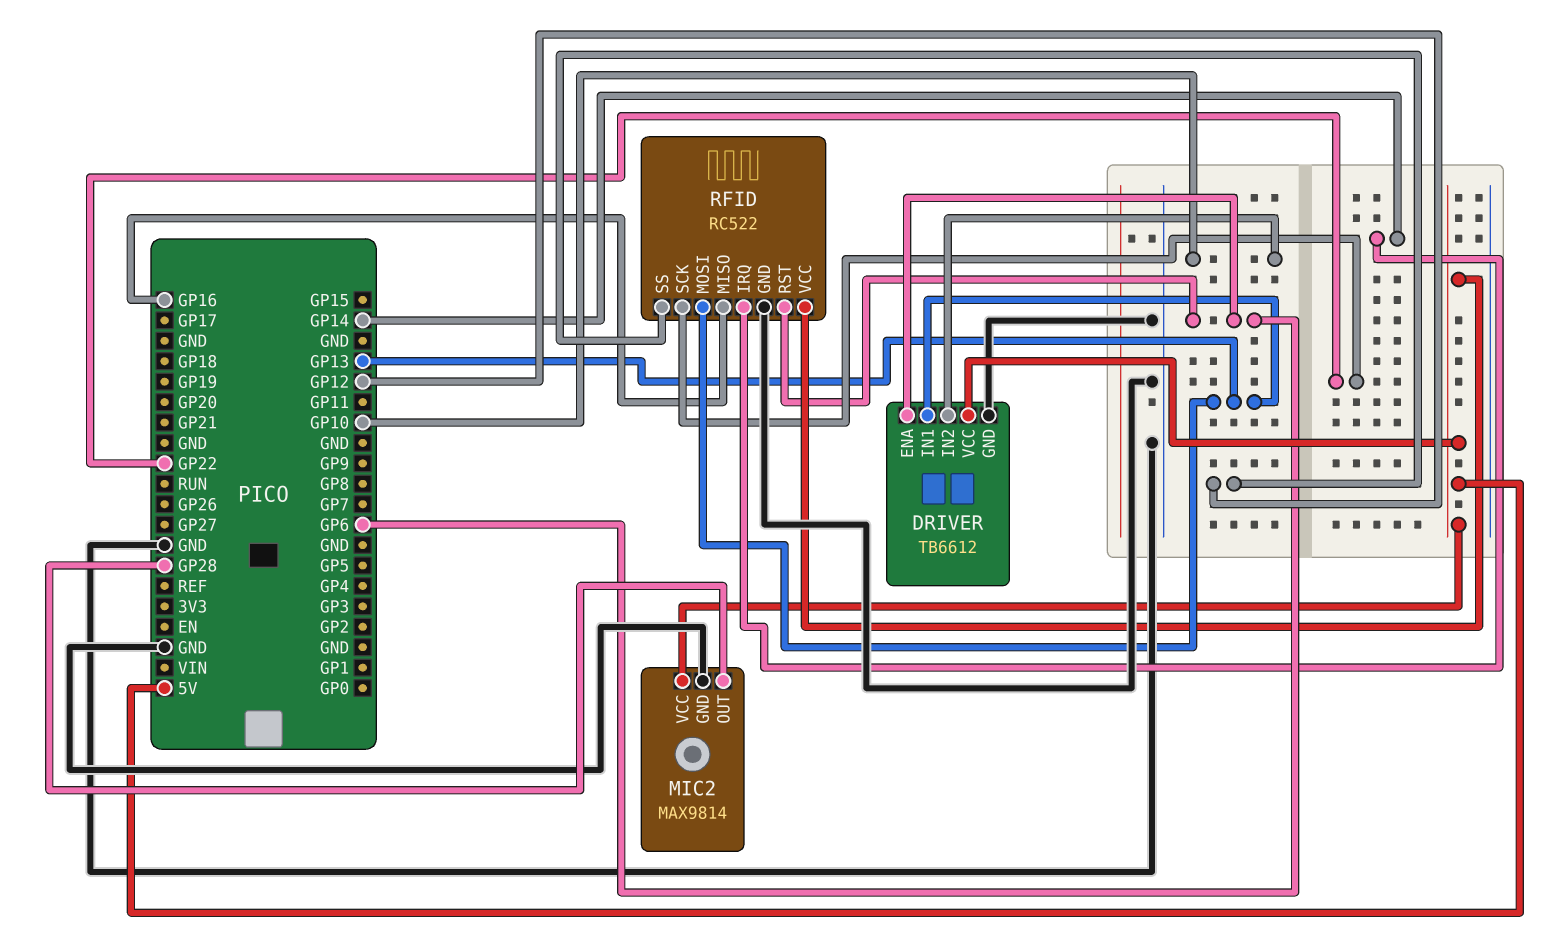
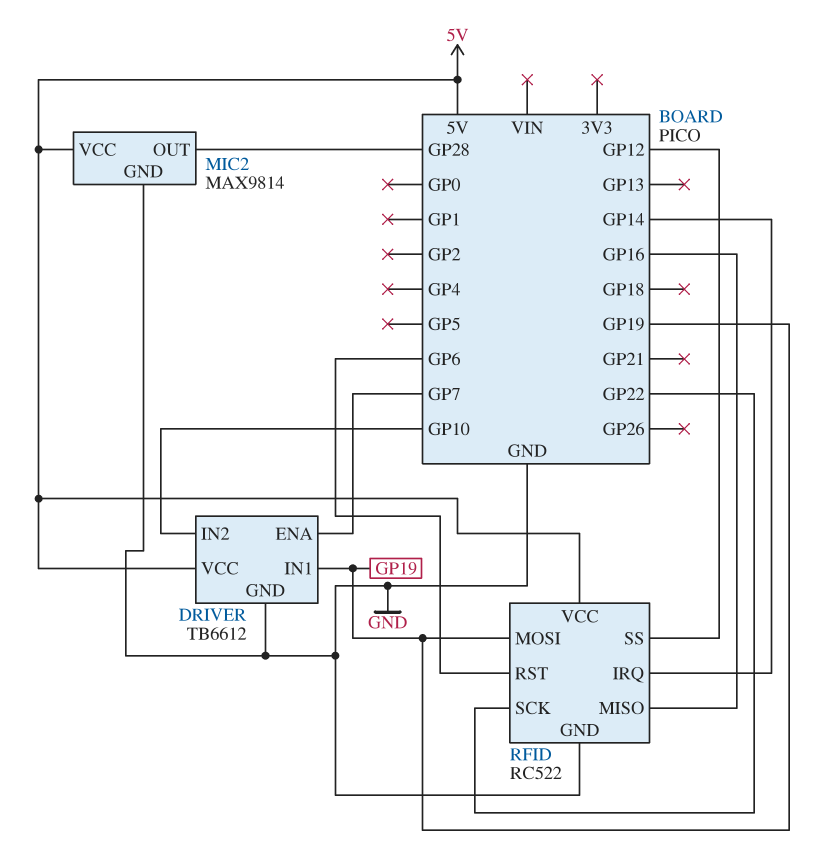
DRIVER pin ENA: GP6 -> GP7
DRIVER pin IN1: GP13 -> GP19
RFID pin MOSI: GP13 -> GP19

